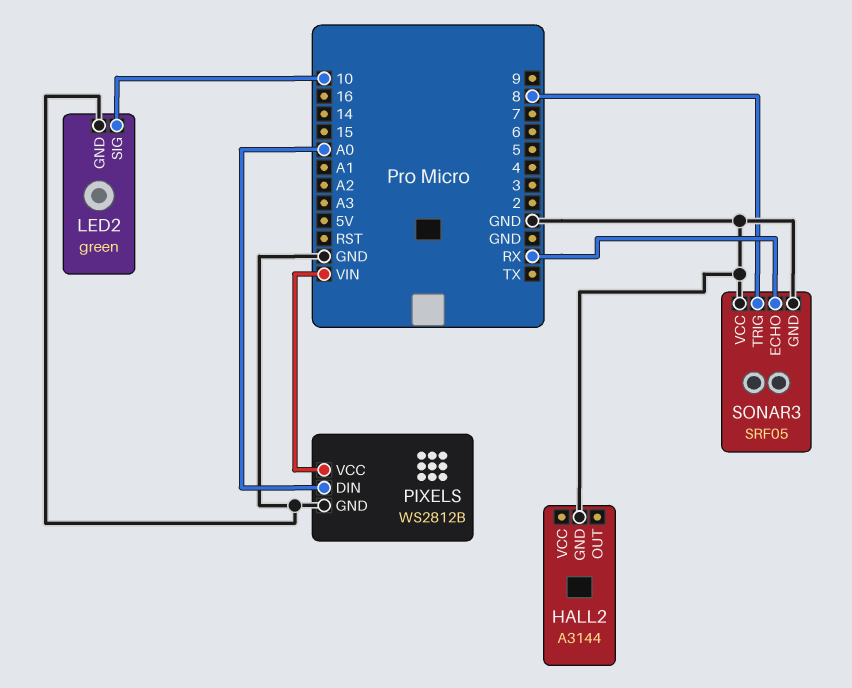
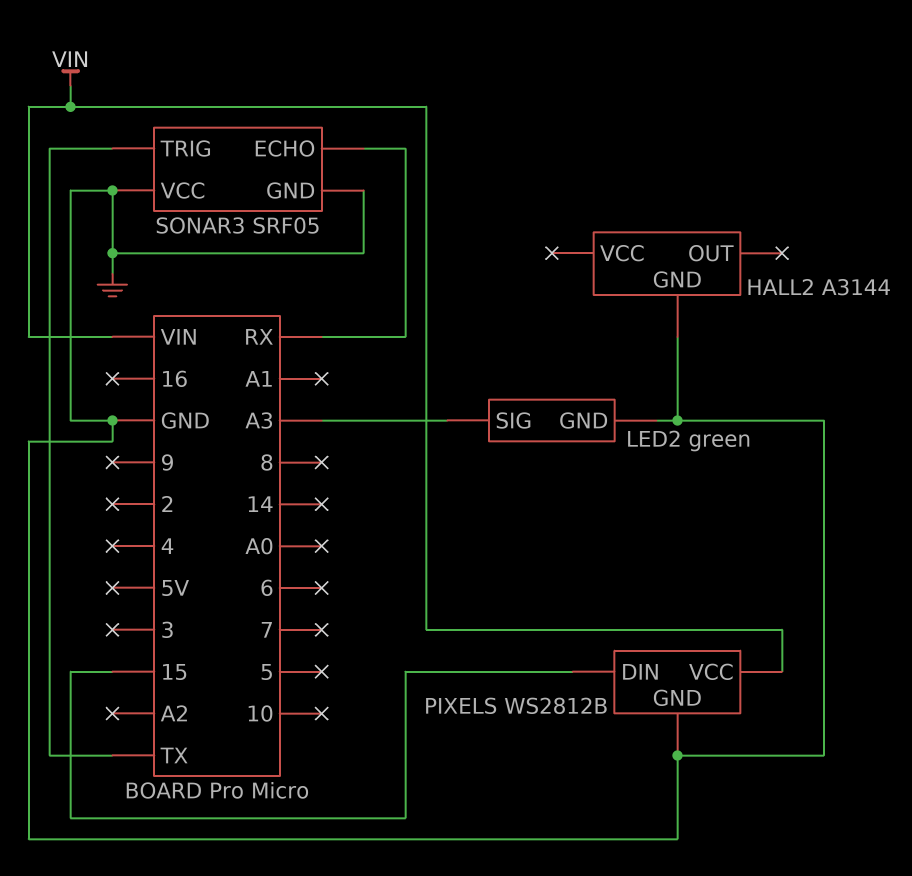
LED2 pin SIG: 10 -> A3
PIXELS pin DIN: A0 -> 15
SONAR3 pin TRIG: 8 -> TX

